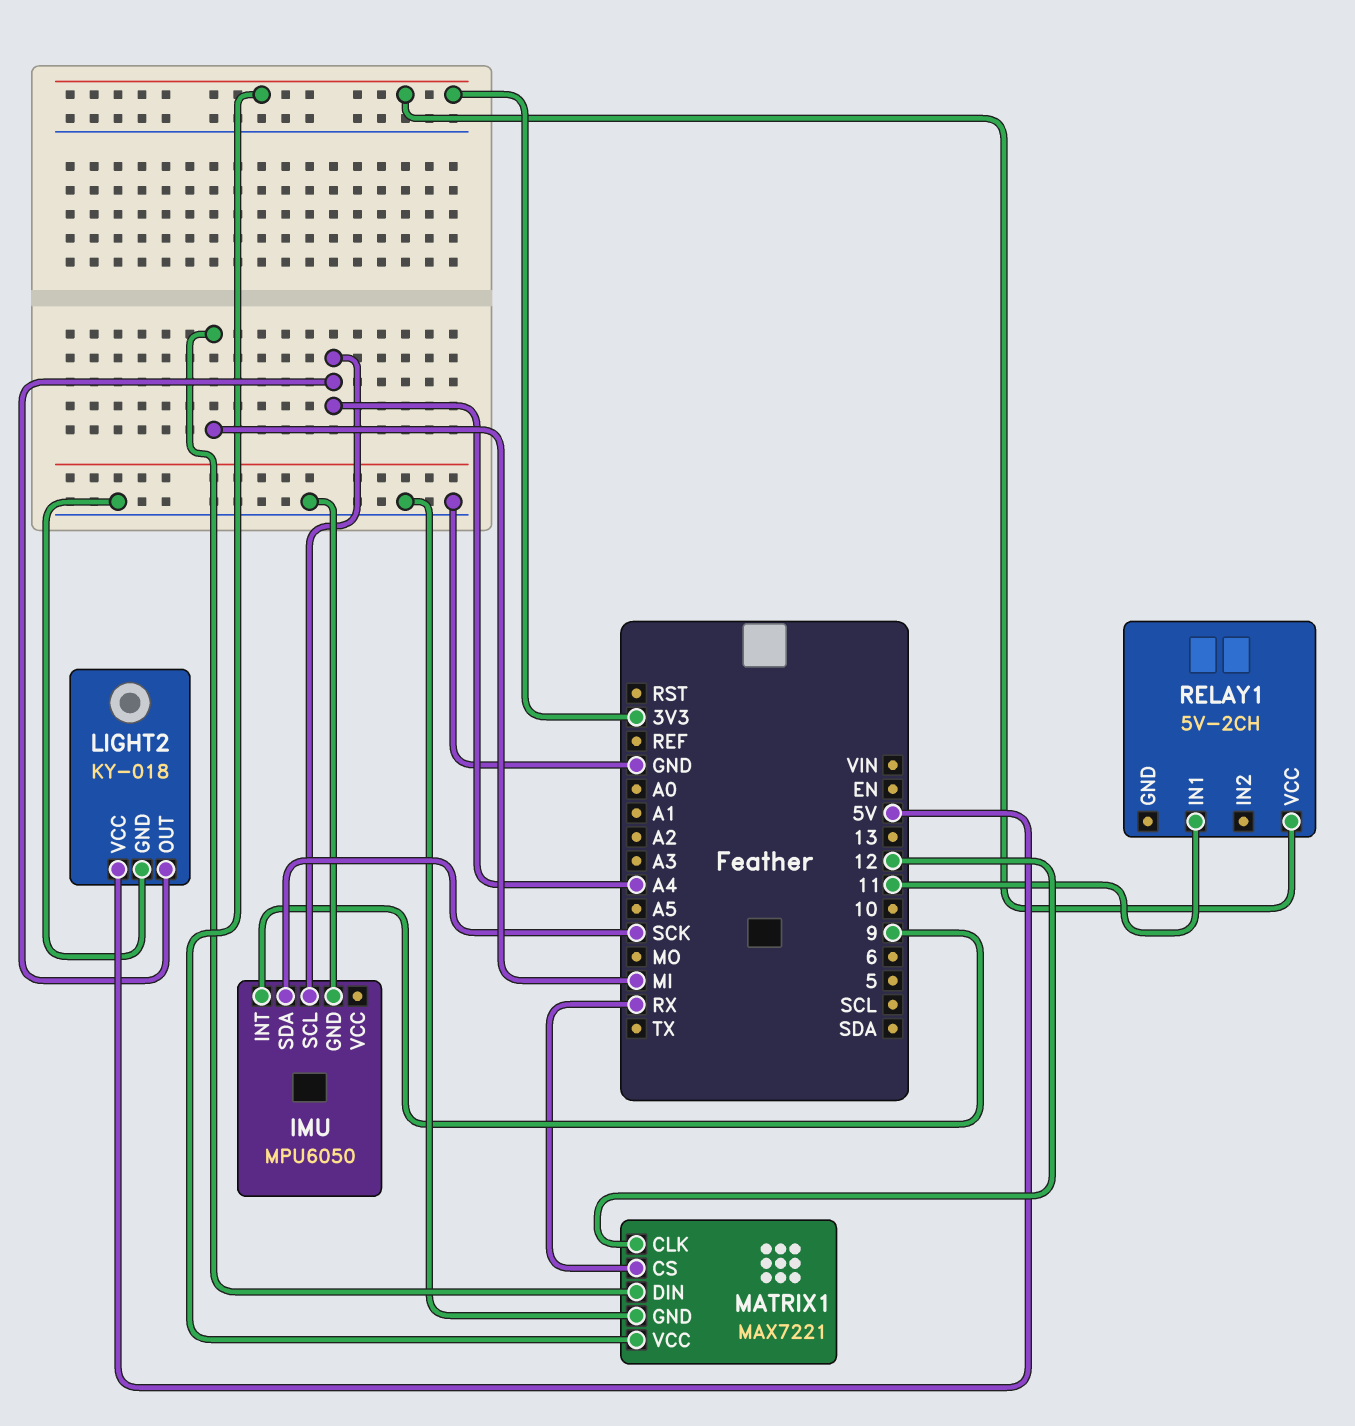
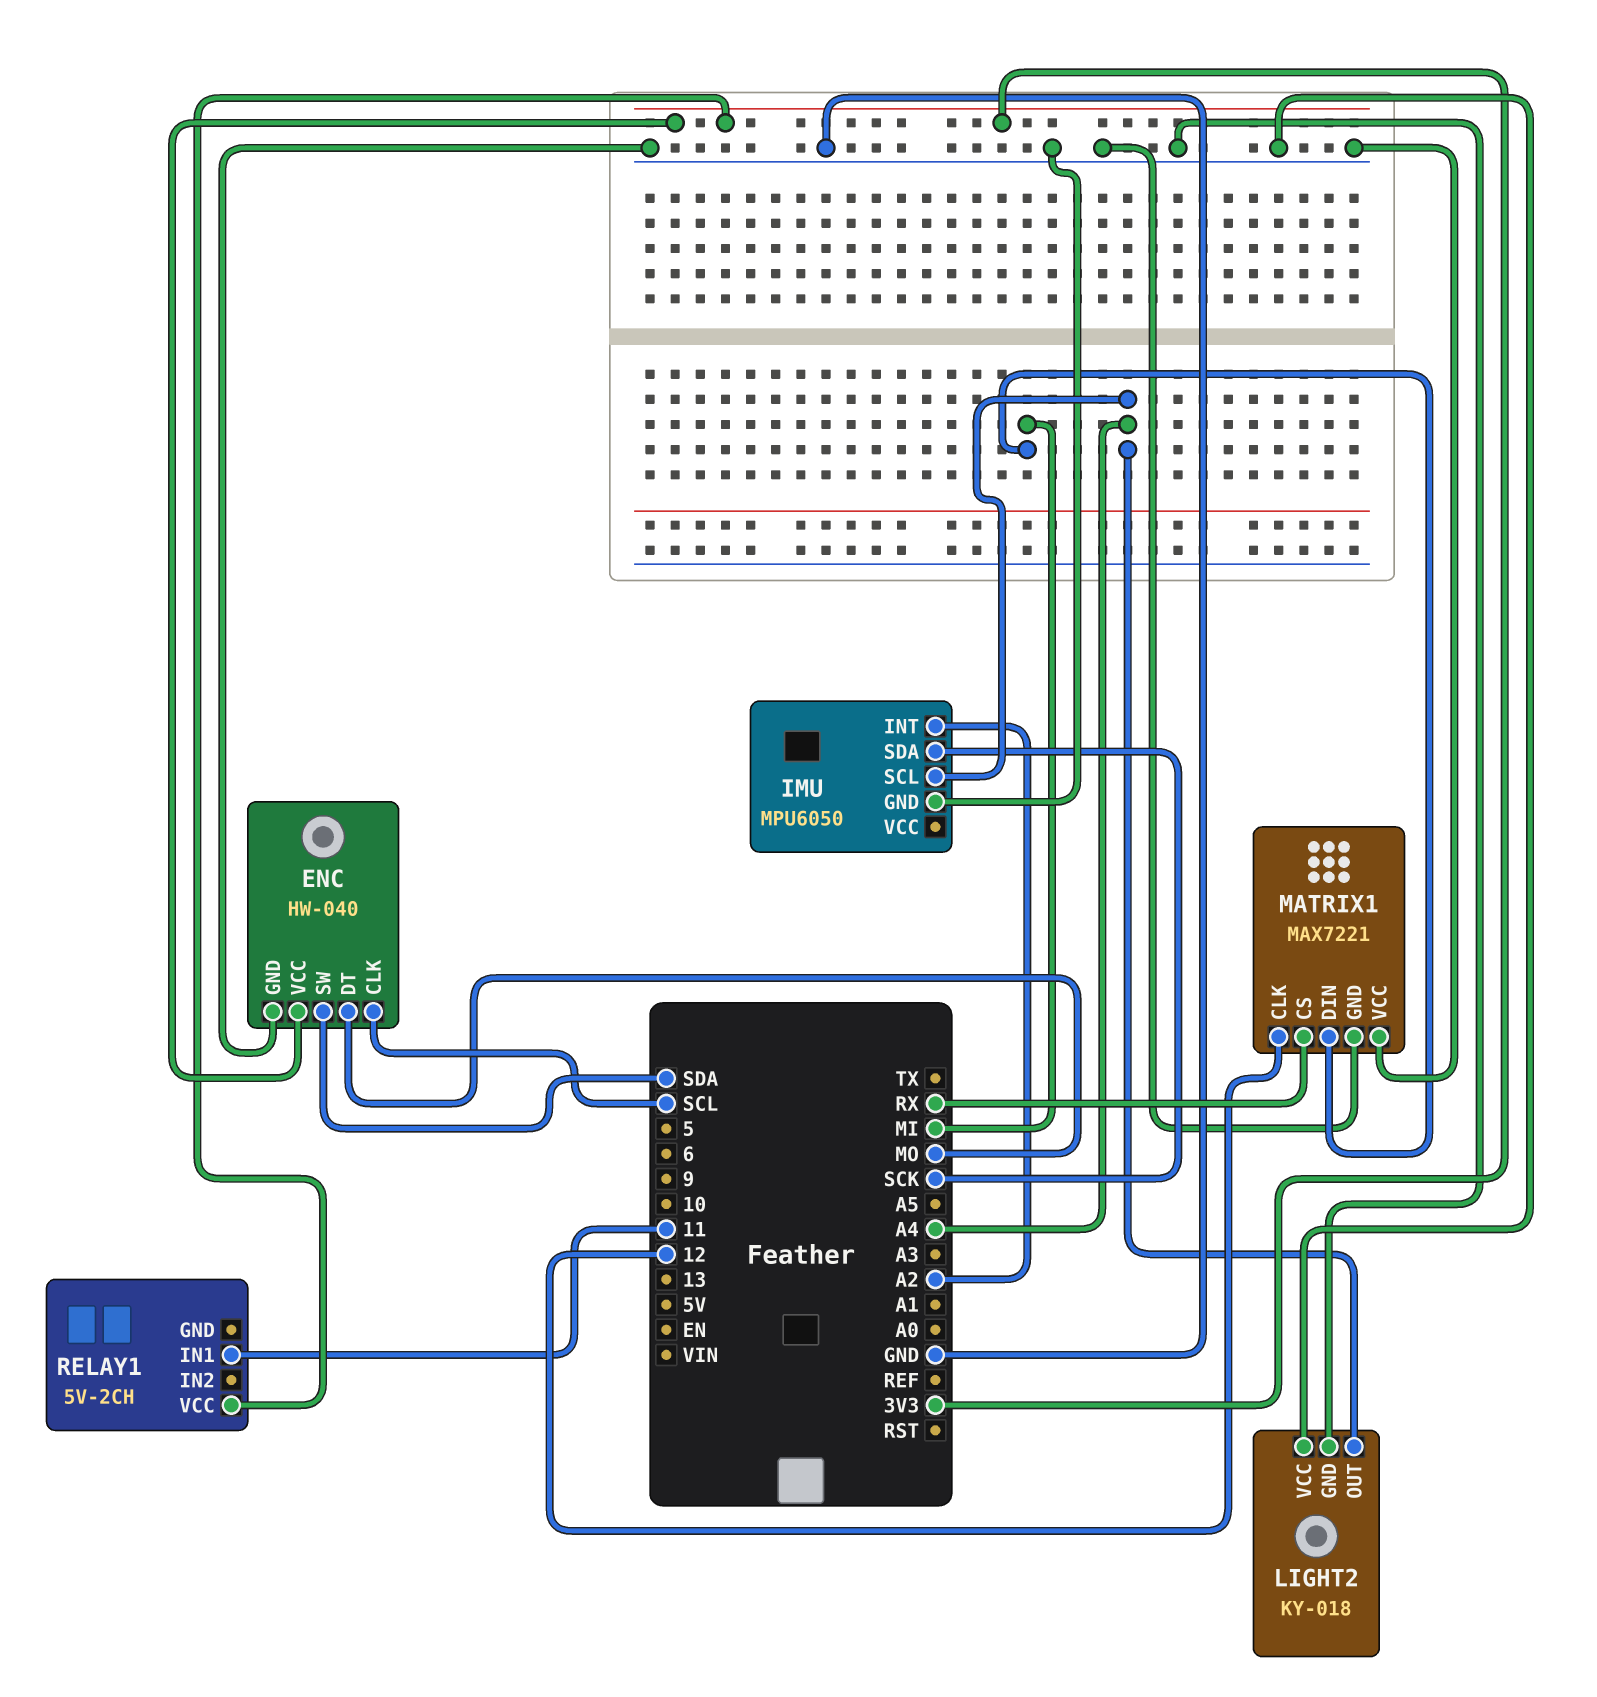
ENC: none -> HW-040
ENC pin CLK: none -> SCL
ENC pin DT: none -> MO
ENC pin GND: none -> GND
ENC pin SW: none -> SDA
ENC pin VCC: none -> 3V3
IMU pin INT: 9 -> A2
LIGHT2 pin VCC: 5V -> GND
MATRIX1 pin VCC: 3V3 -> GND

